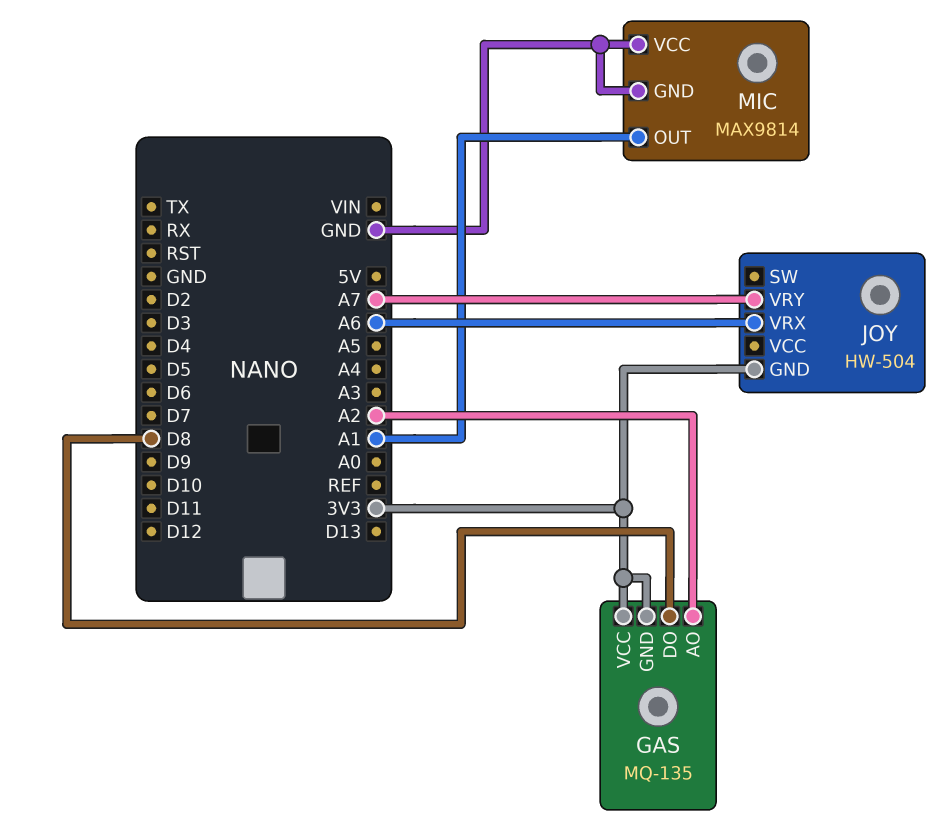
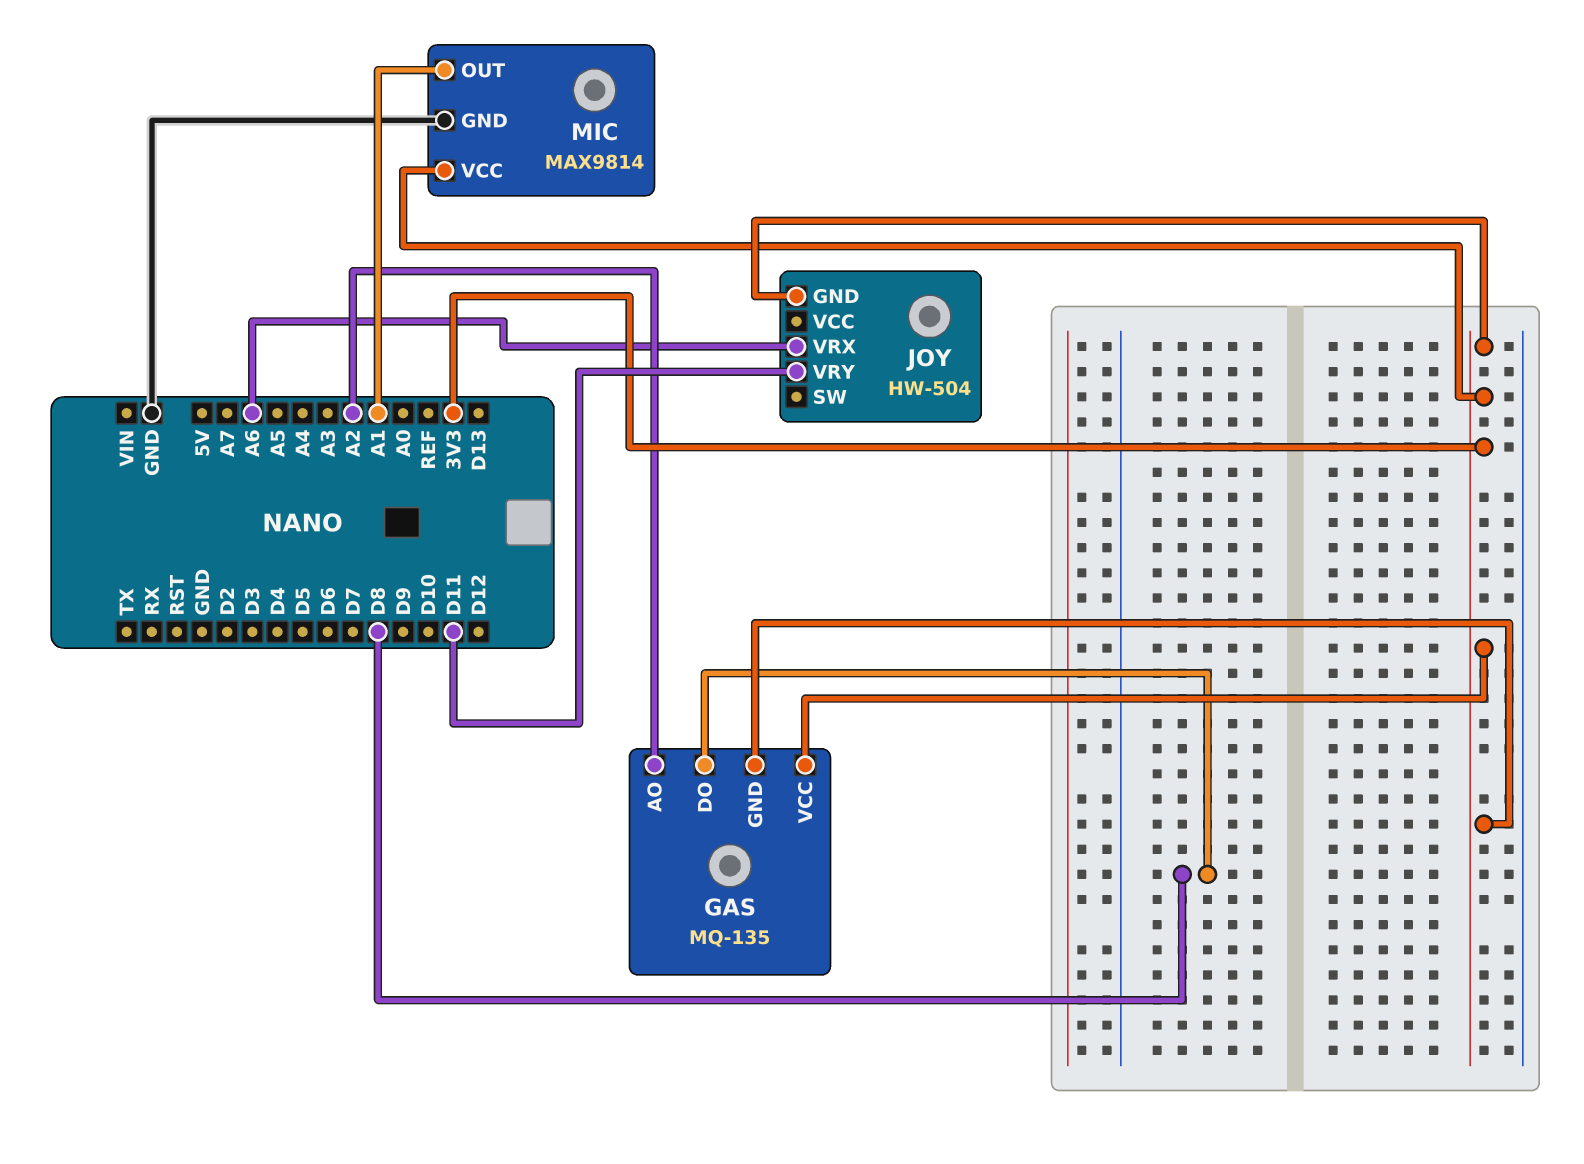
JOY pin VRY: A7 -> D11
MIC pin VCC: GND -> 3V3

